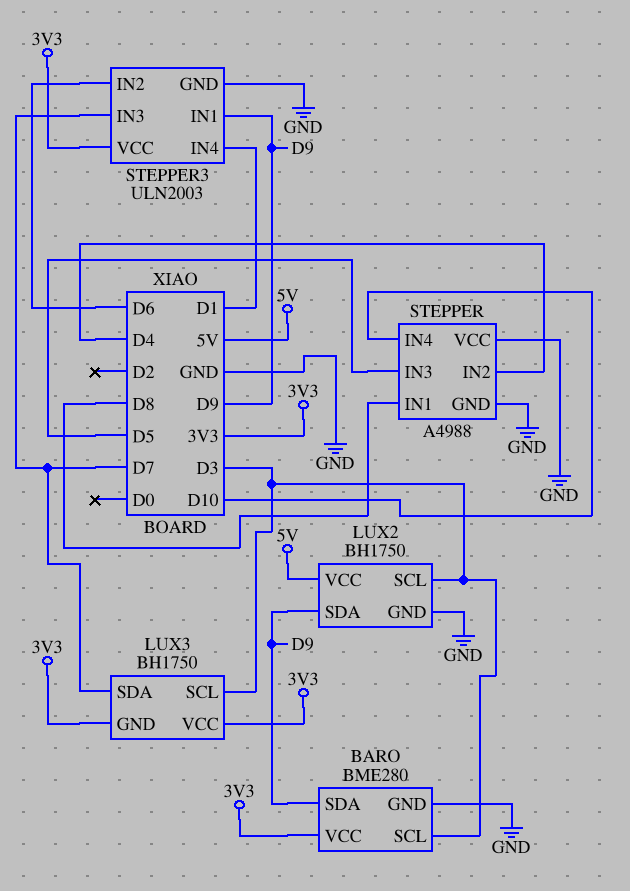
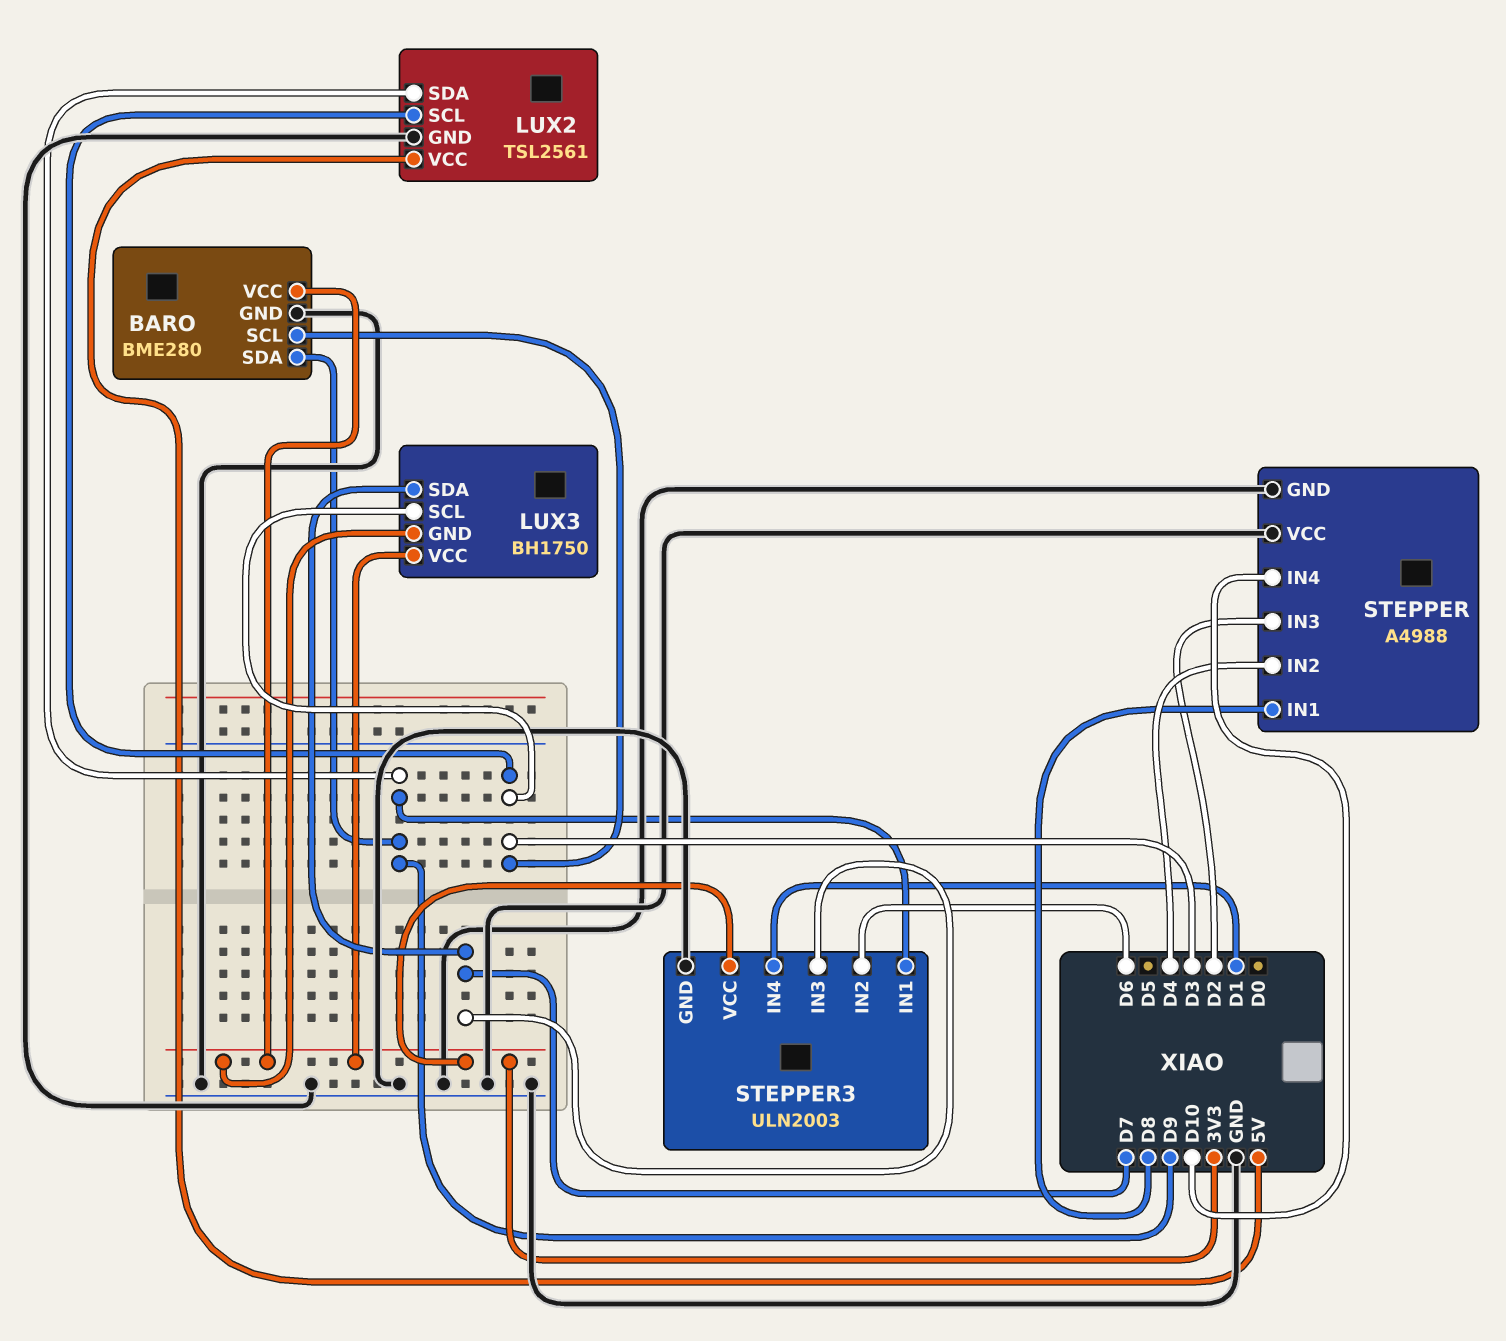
LUX2: BH1750 -> TSL2561
STEPPER pin IN3: D5 -> D2

